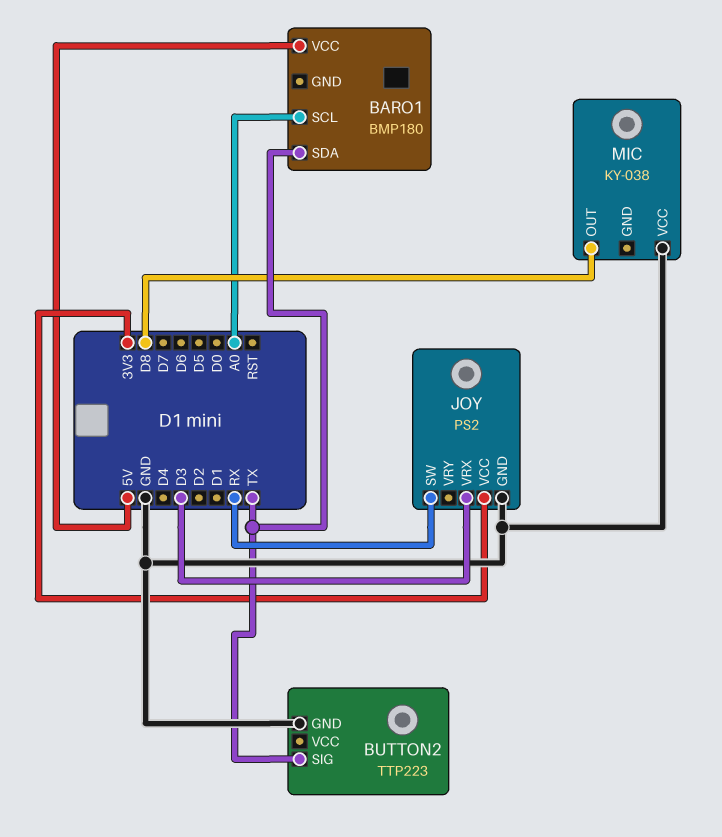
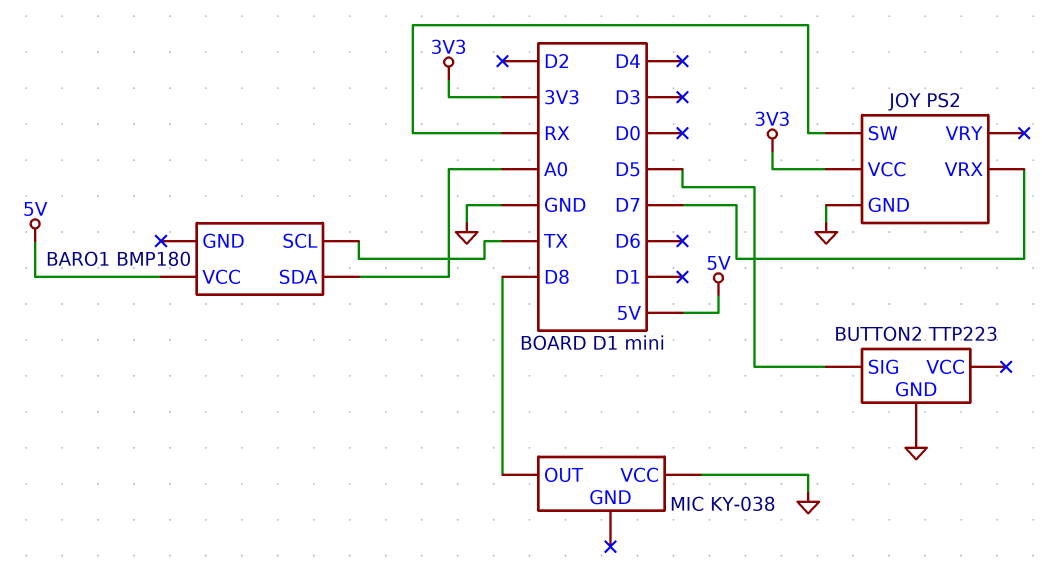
BARO1 pin SCL: A0 -> TX
BARO1 pin SDA: TX -> A0
BUTTON2 pin SIG: TX -> D5
JOY pin VRX: D3 -> D7

